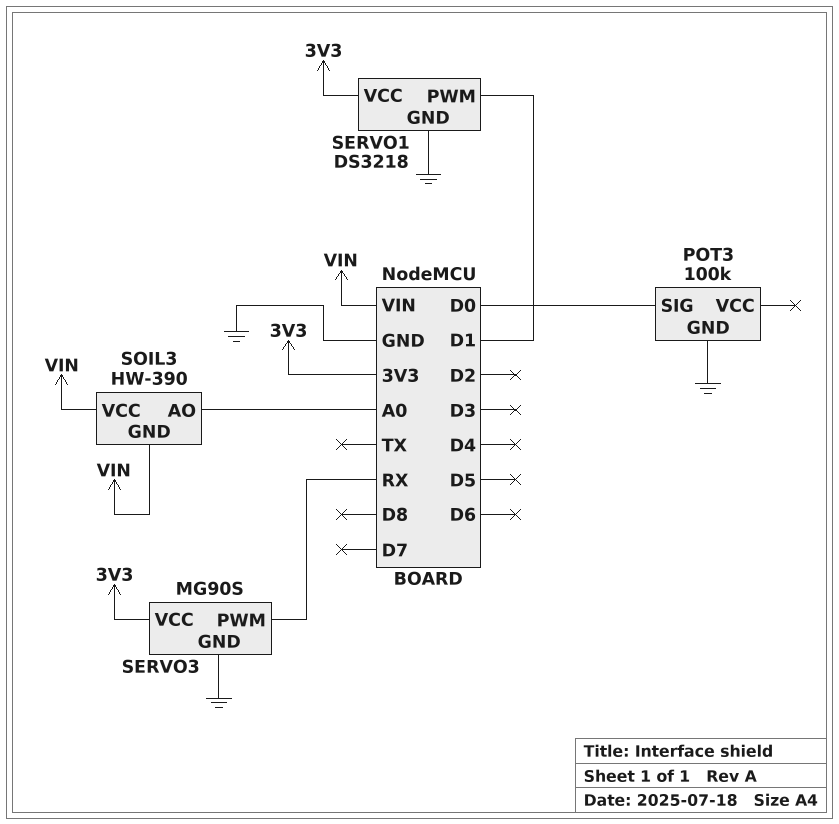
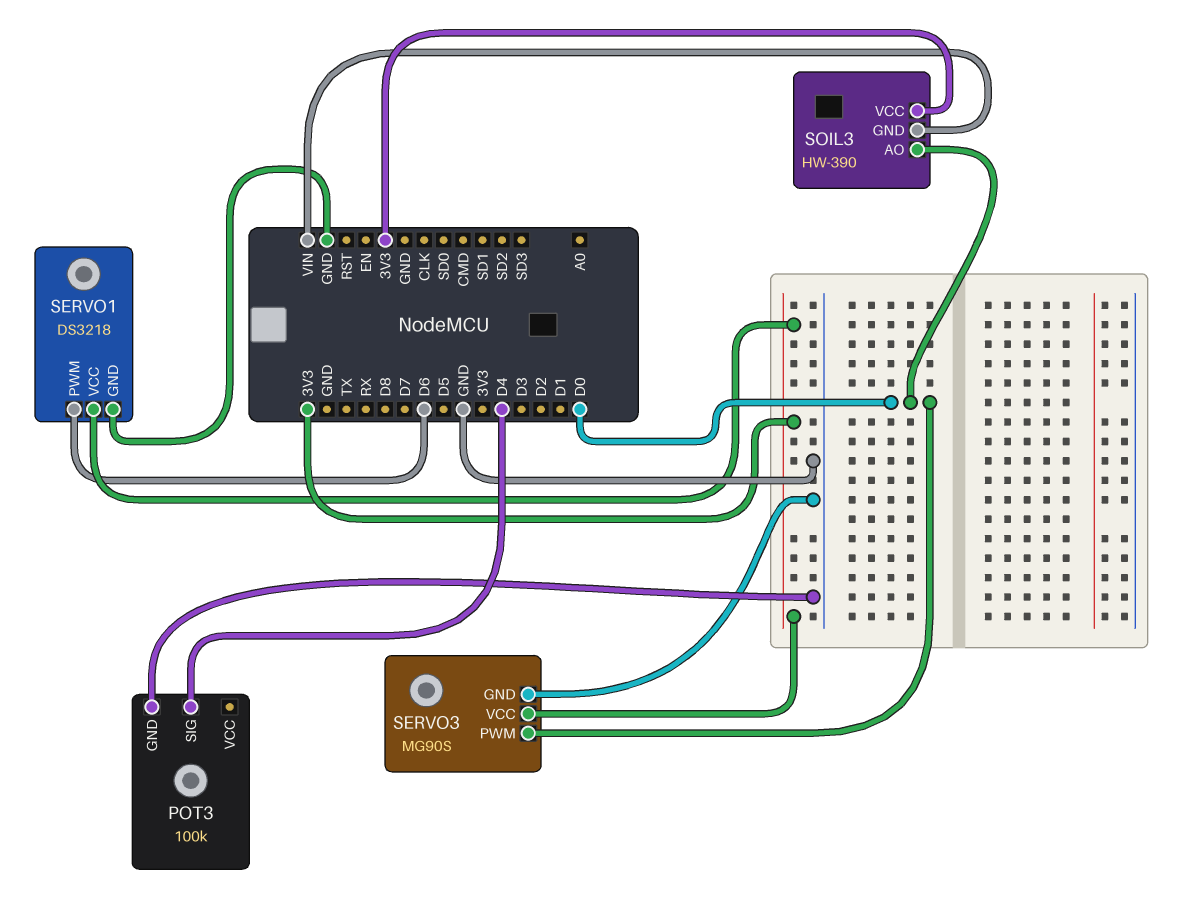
POT3 pin SIG: D0 -> D4
SERVO1 pin PWM: D1 -> D6
SERVO3 pin PWM: RX -> D0
SOIL3 pin AO: A0 -> D0
SOIL3 pin VCC: VIN -> 3V3

